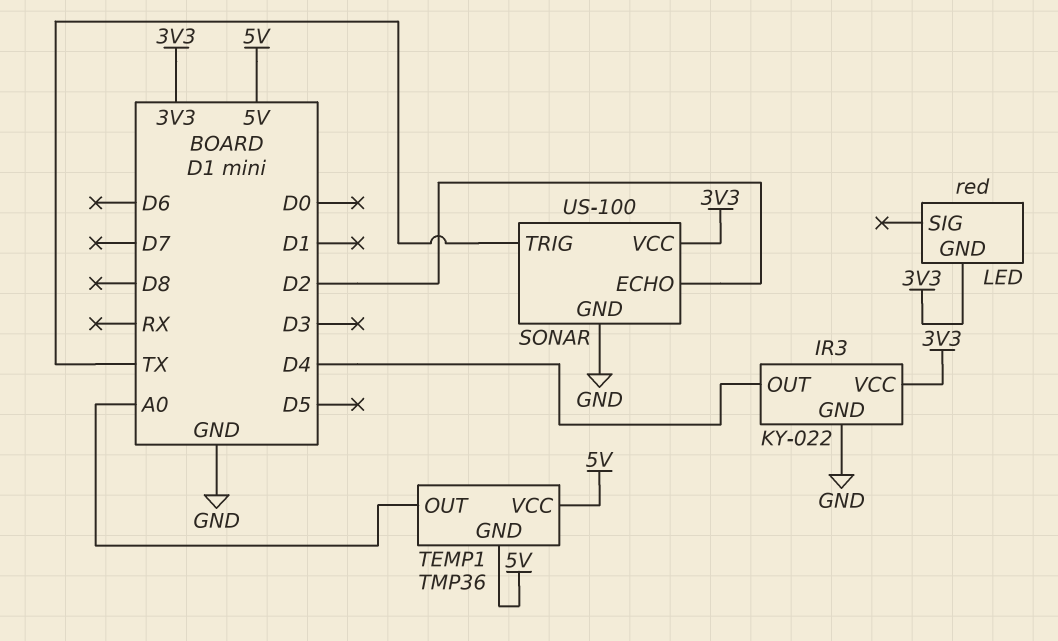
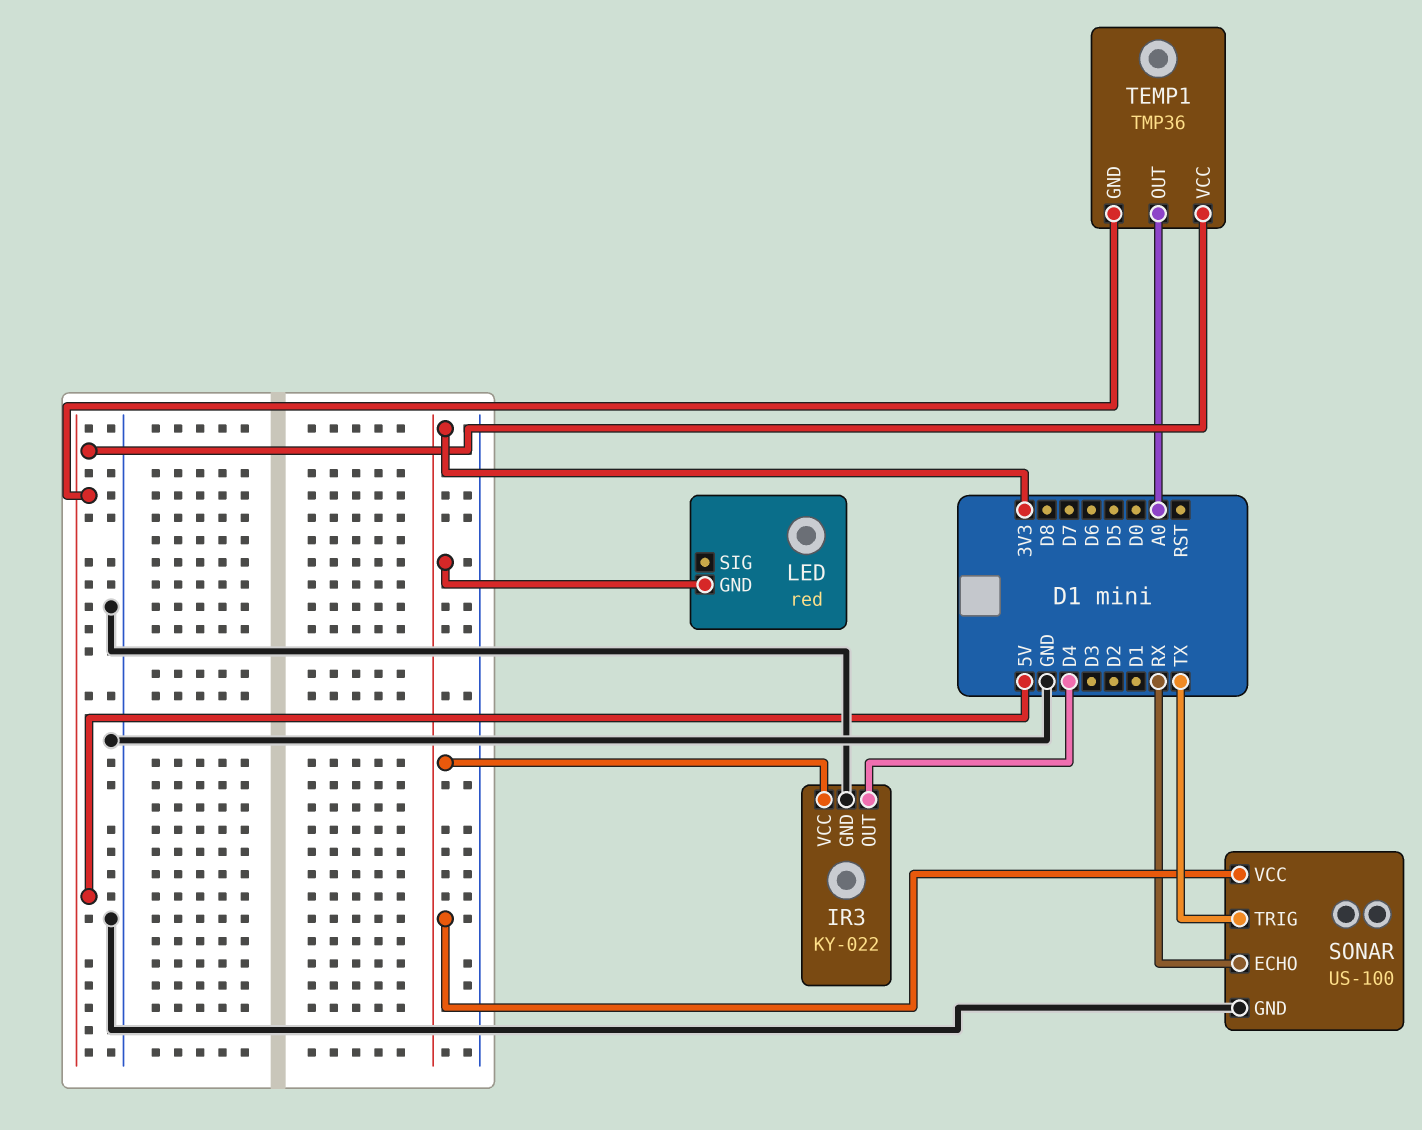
SONAR pin ECHO: D2 -> RX

